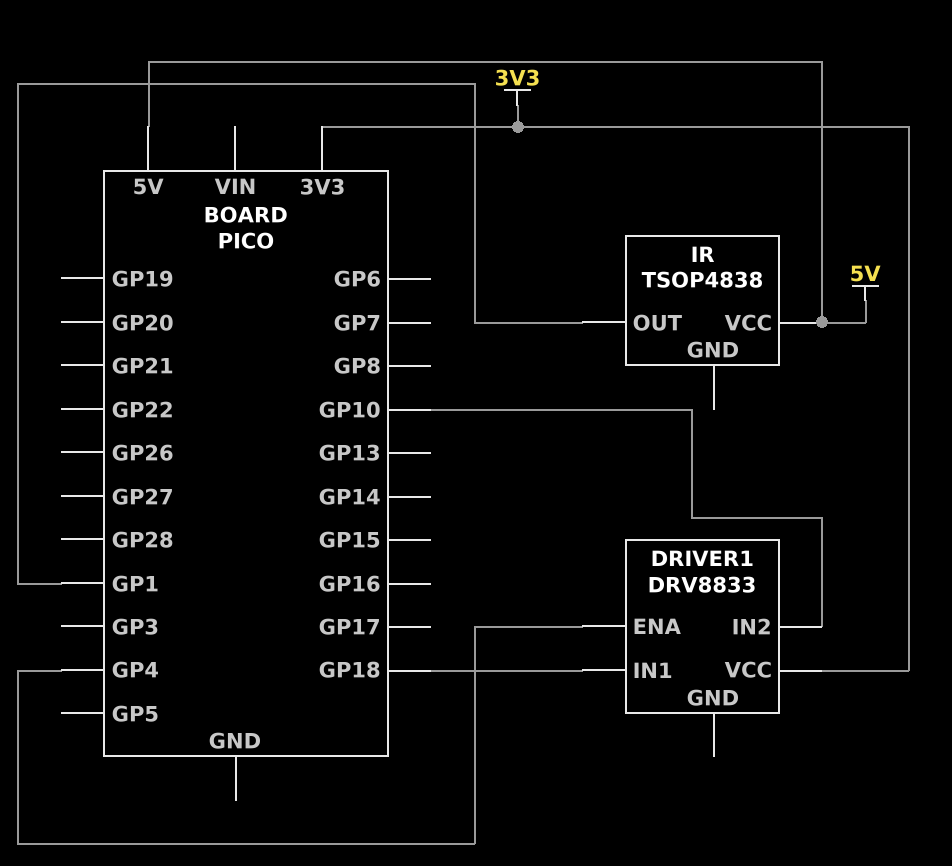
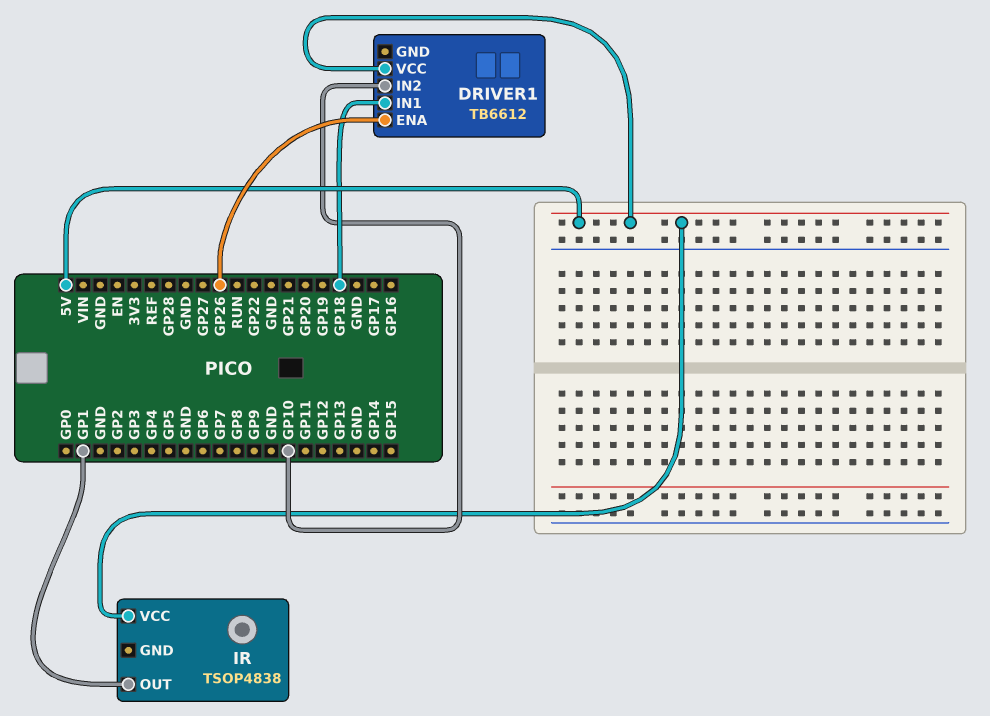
DRIVER1: DRV8833 -> TB6612
DRIVER1 pin ENA: GP4 -> GP26
DRIVER1 pin VCC: 3V3 -> 5V

